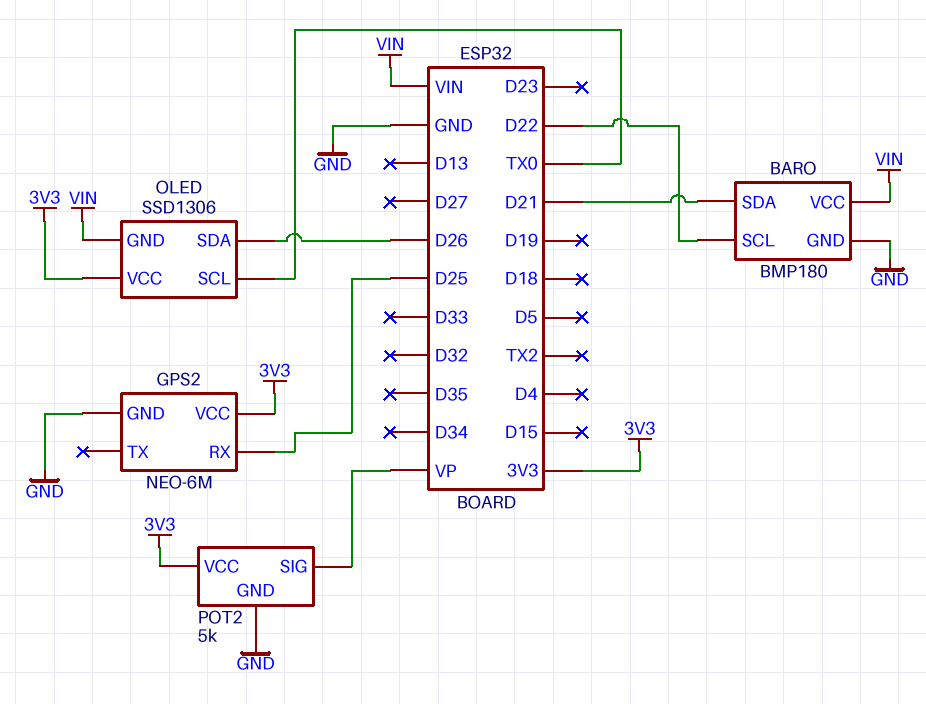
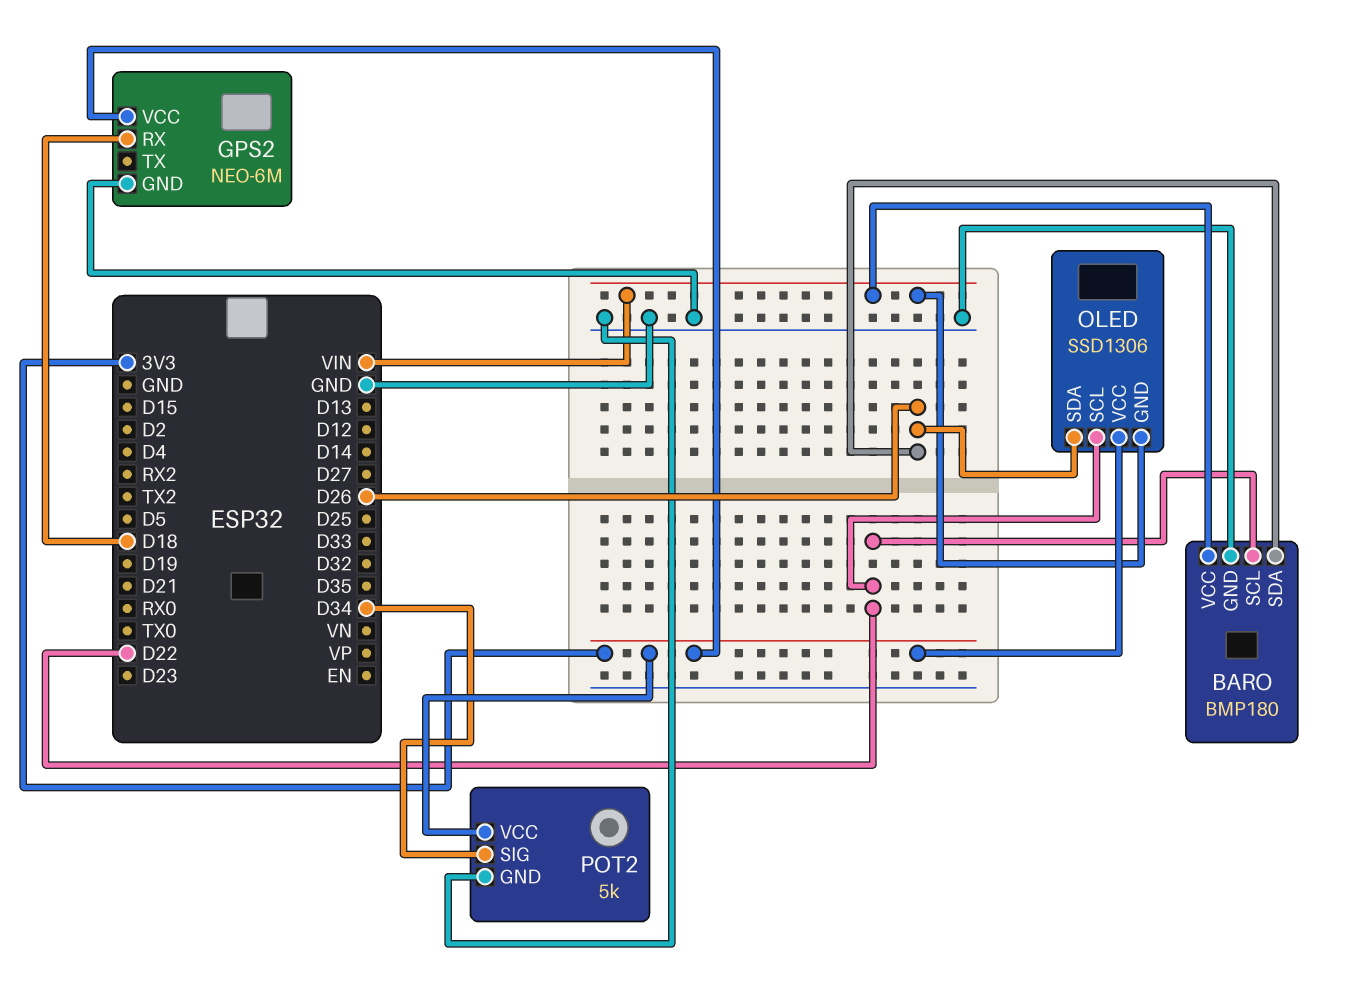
BARO pin SDA: D21 -> D26
GPS2 pin RX: D25 -> D18
OLED pin SCL: TX0 -> D22
POT2 pin SIG: VP -> D34

